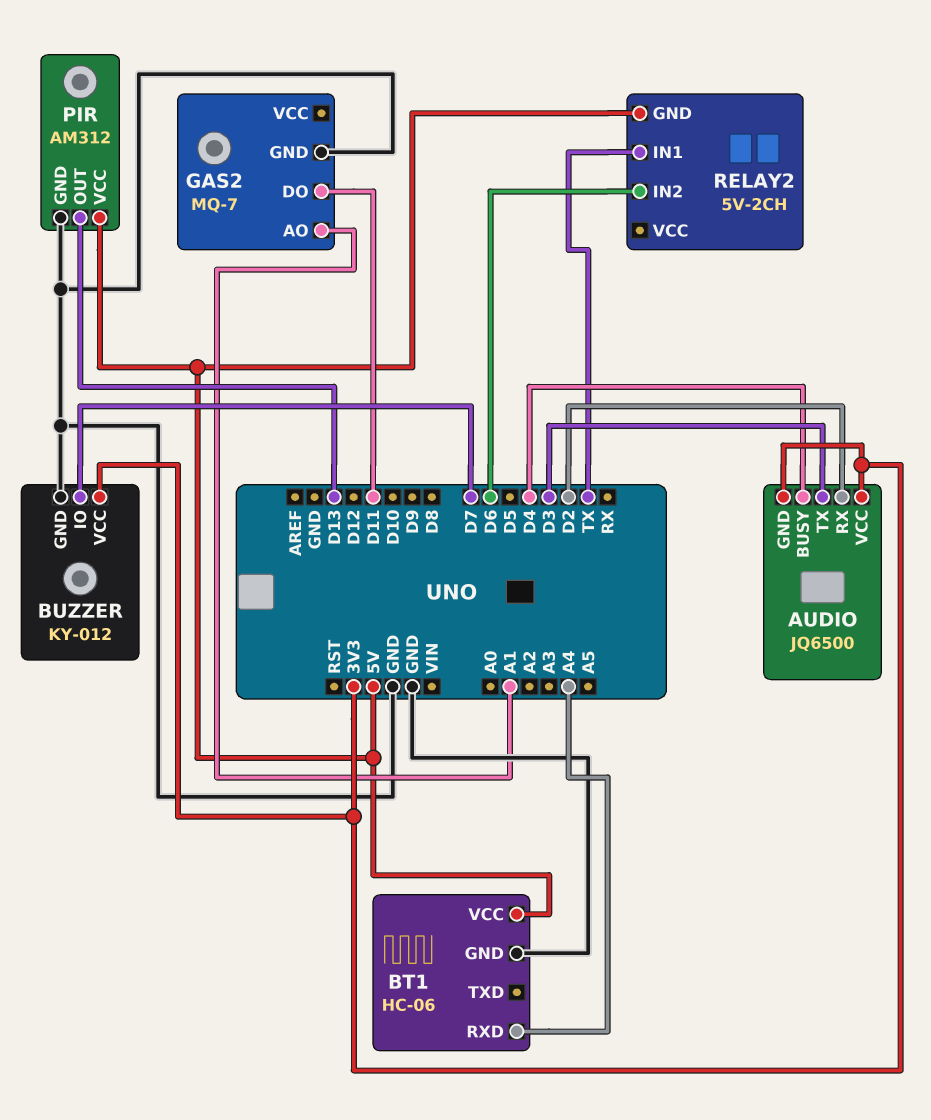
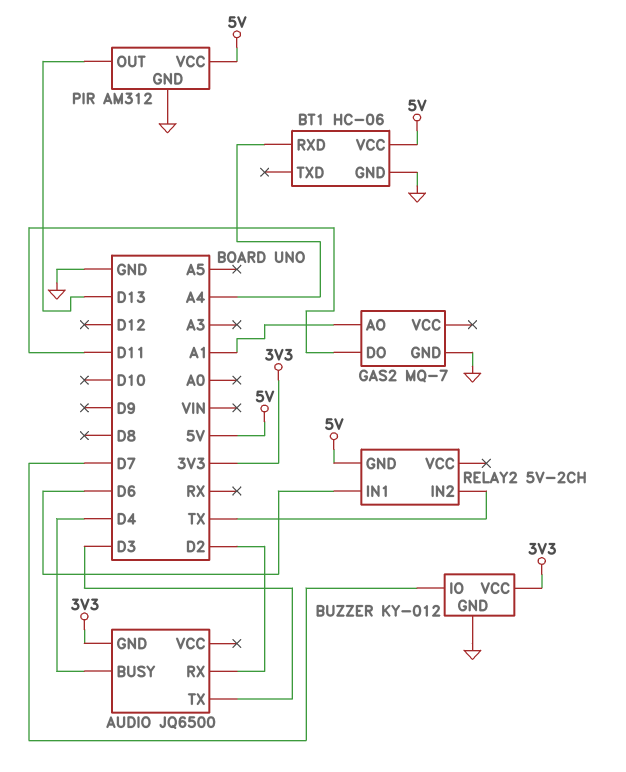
AUDIO pin VCC: 3V3 -> none
RELAY2 pin IN1: TX -> D6
RELAY2 pin IN2: D6 -> TX

